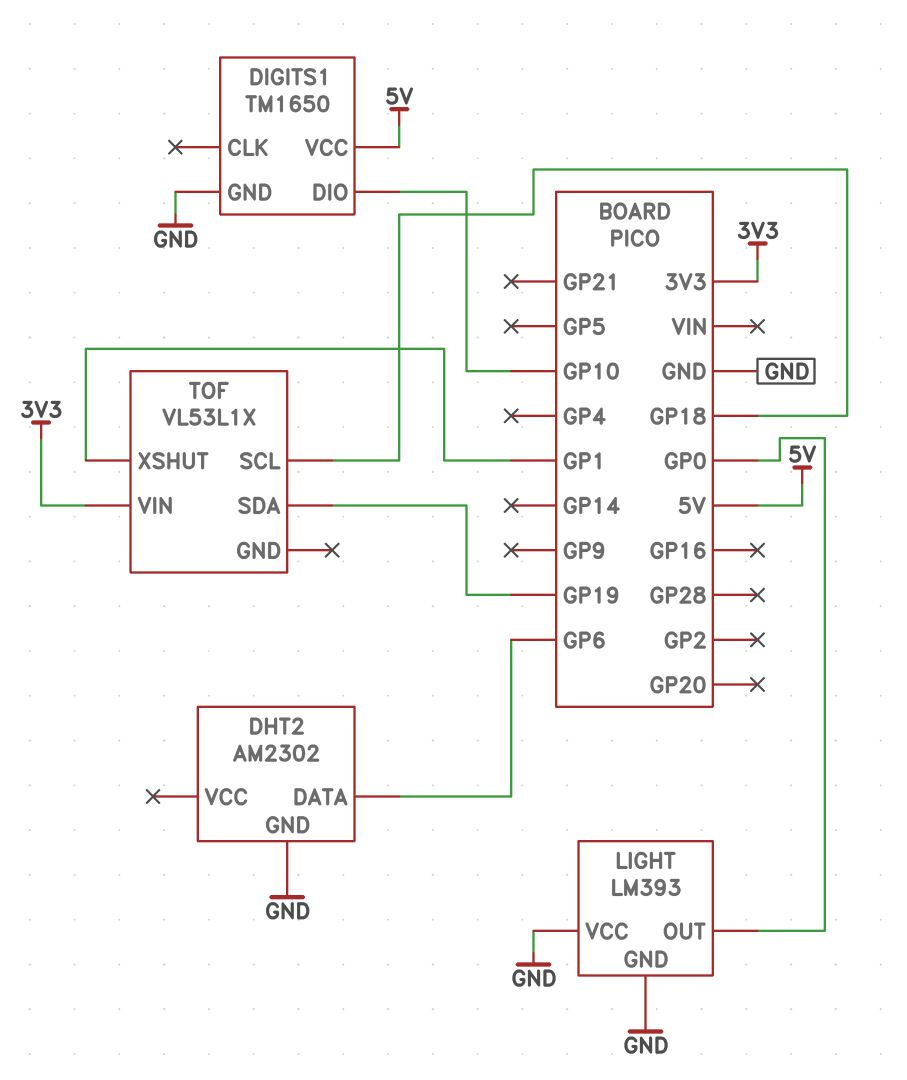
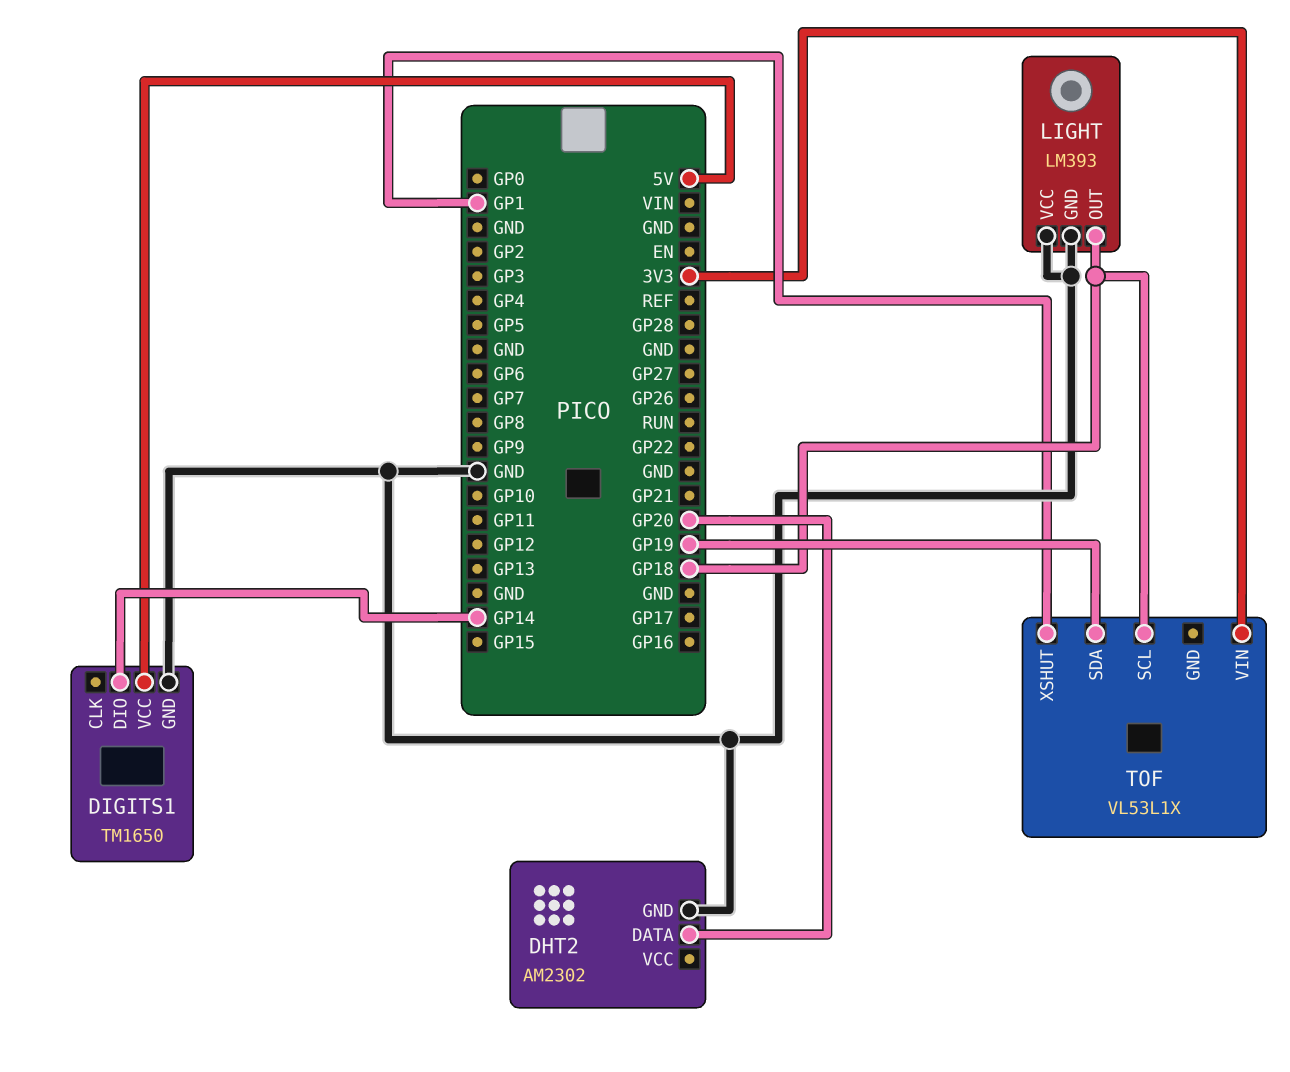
DHT2 pin DATA: GP6 -> GP20
DIGITS1 pin DIO: GP10 -> GP14
LIGHT pin OUT: GP0 -> GP18

